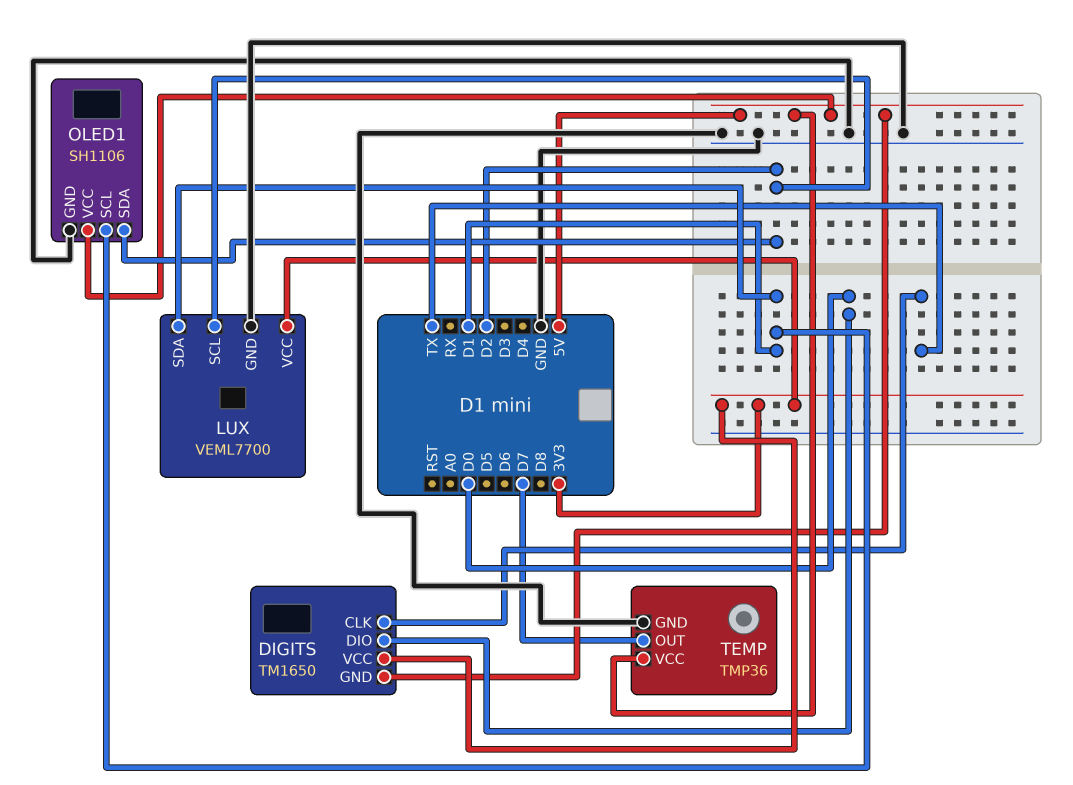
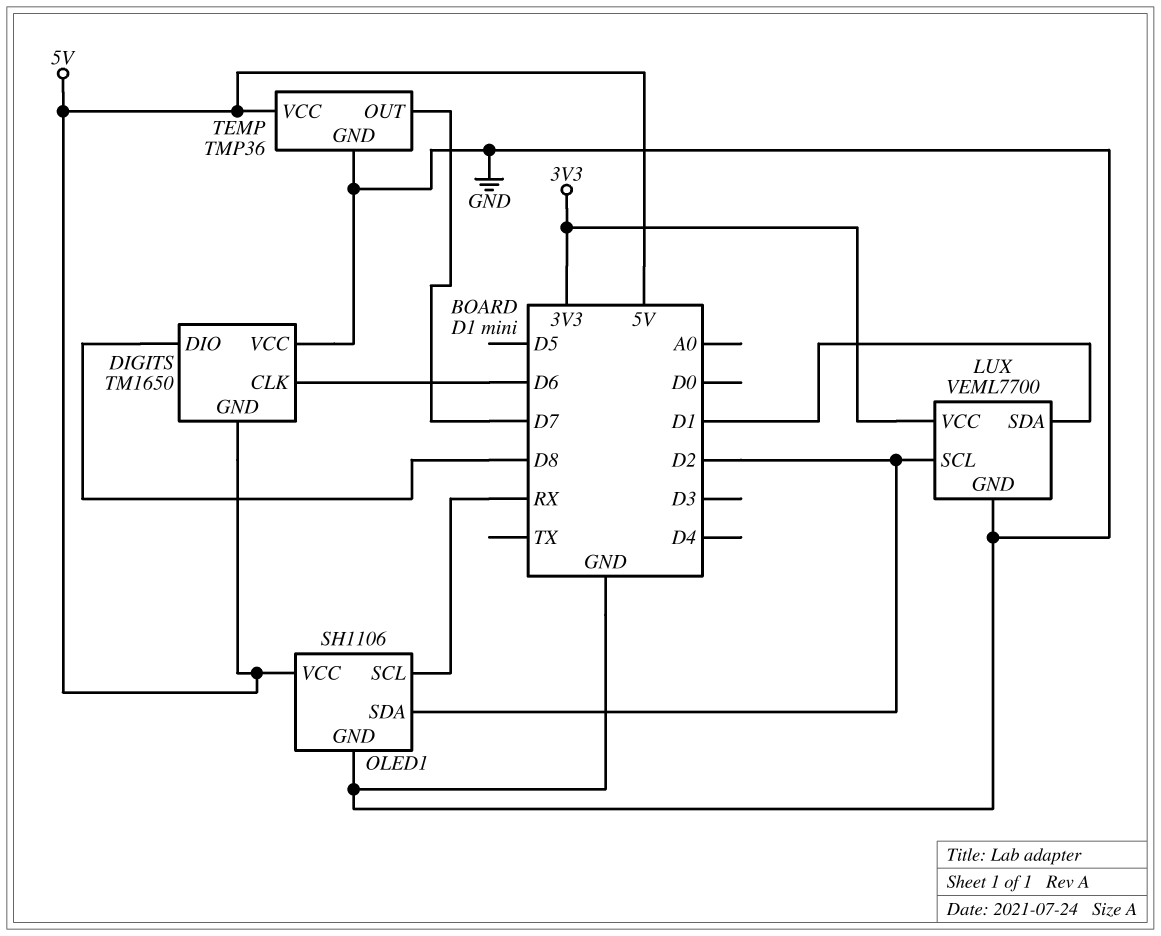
DIGITS pin CLK: TX -> D6
DIGITS pin DIO: D0 -> D8
DIGITS pin VCC: 3V3 -> GND
OLED1 pin SCL: D1 -> RX

